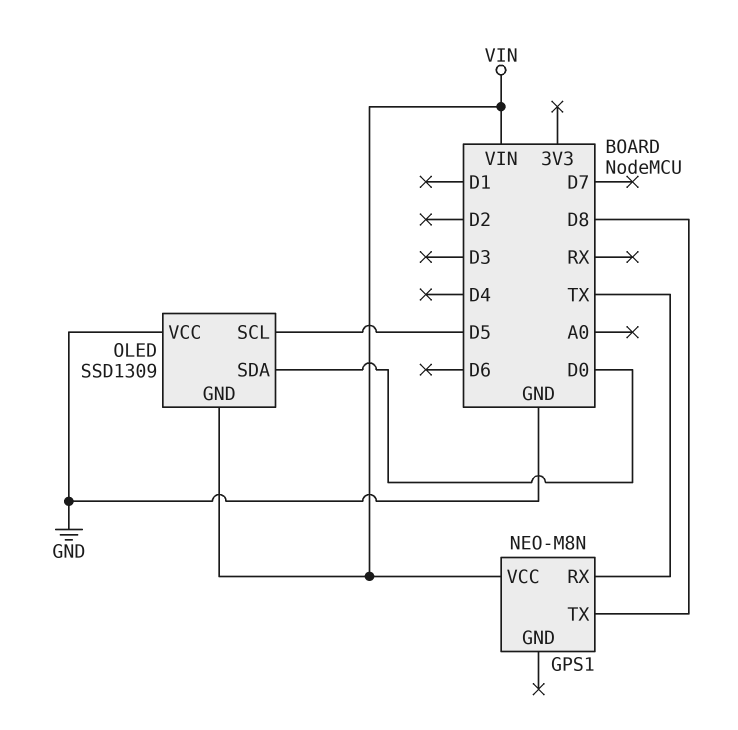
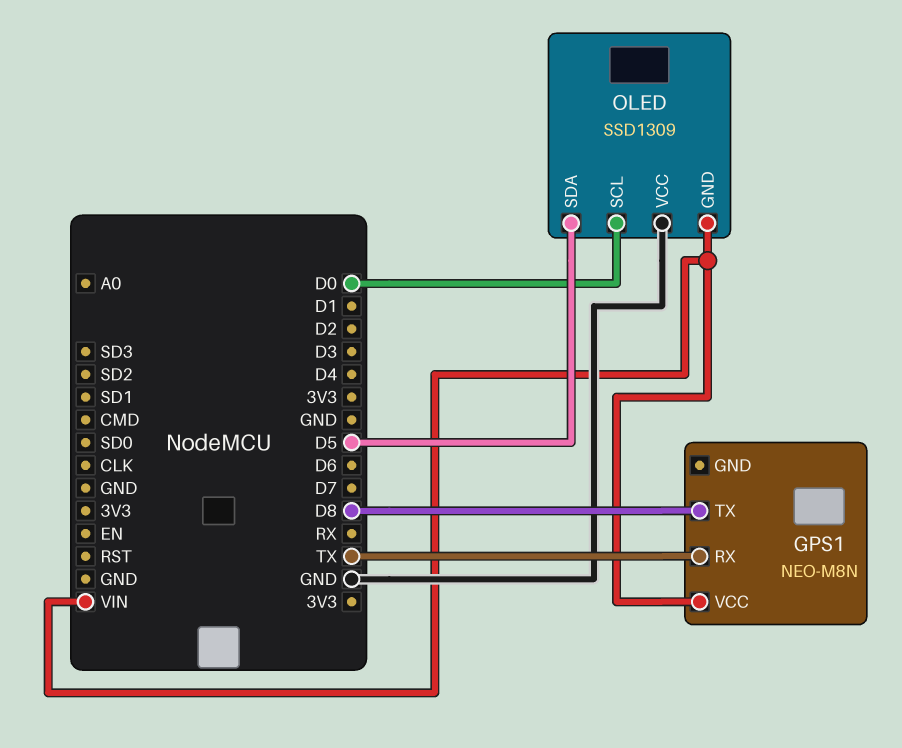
OLED pin SCL: D5 -> D0
OLED pin SDA: D0 -> D5

